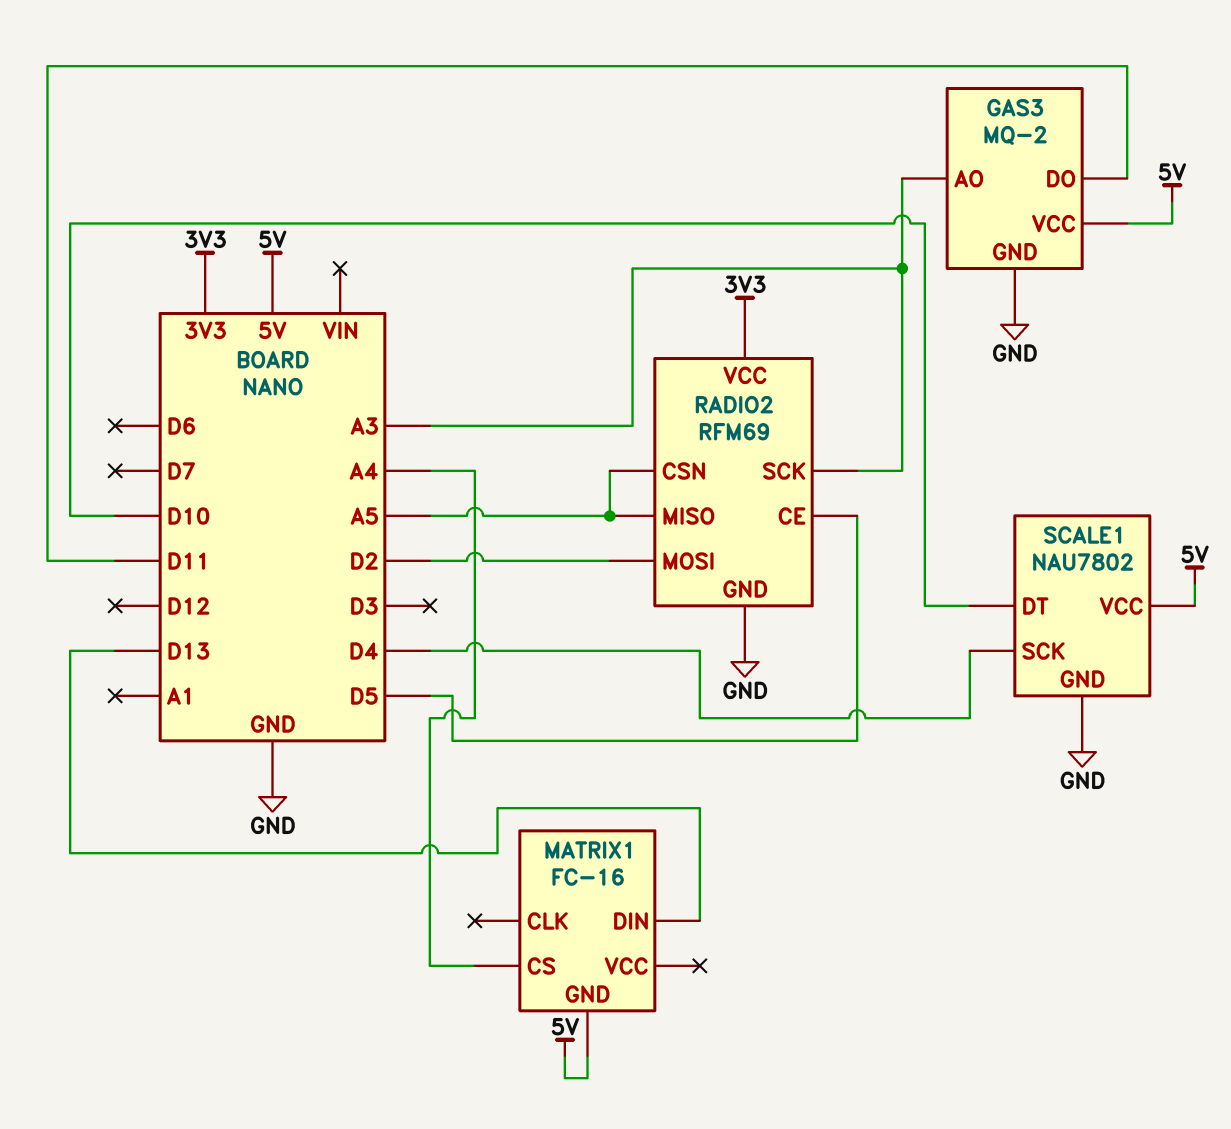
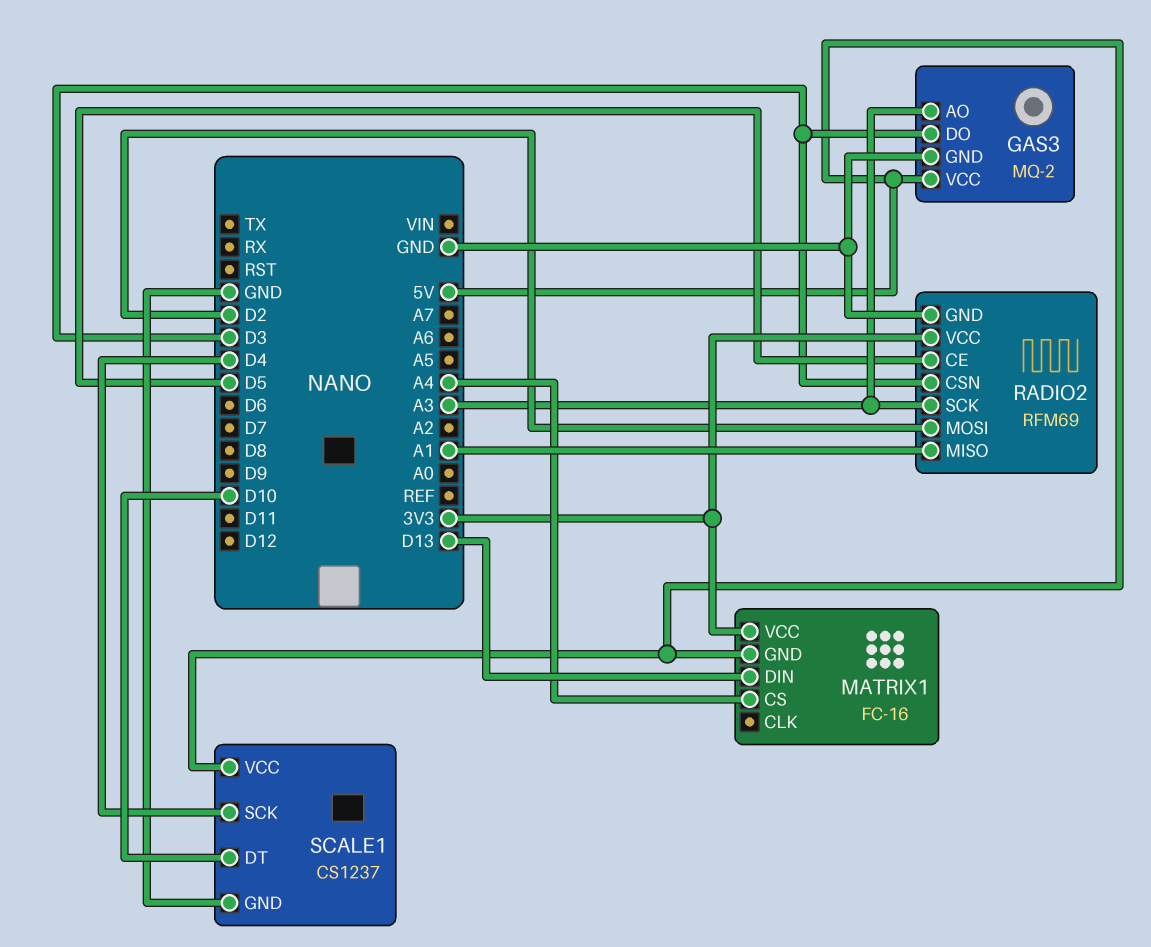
GAS3 pin DO: D11 -> D3
MATRIX1 pin VCC: none -> 3V3
RADIO2 pin CSN: A5 -> D3
RADIO2 pin MISO: A5 -> A1
SCALE1: NAU7802 -> CS1237

